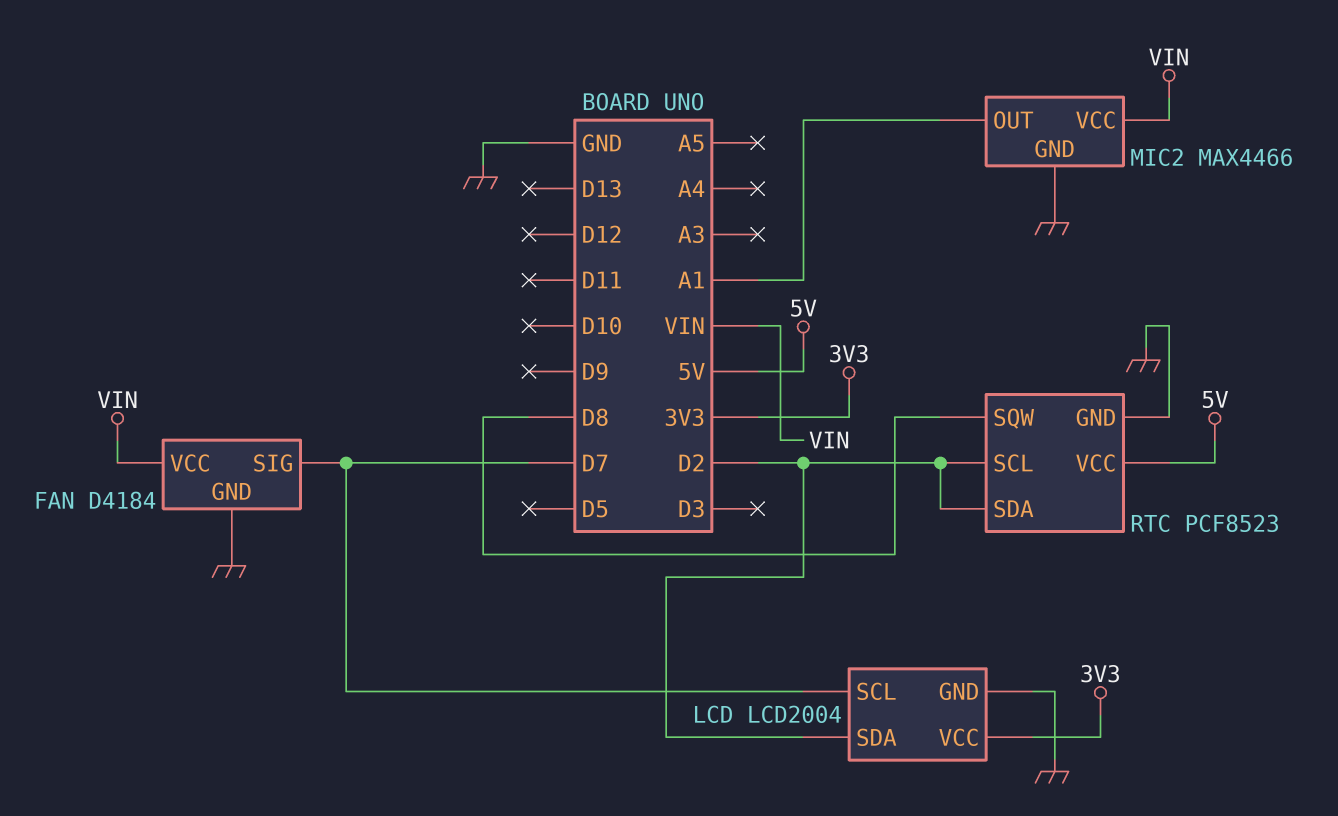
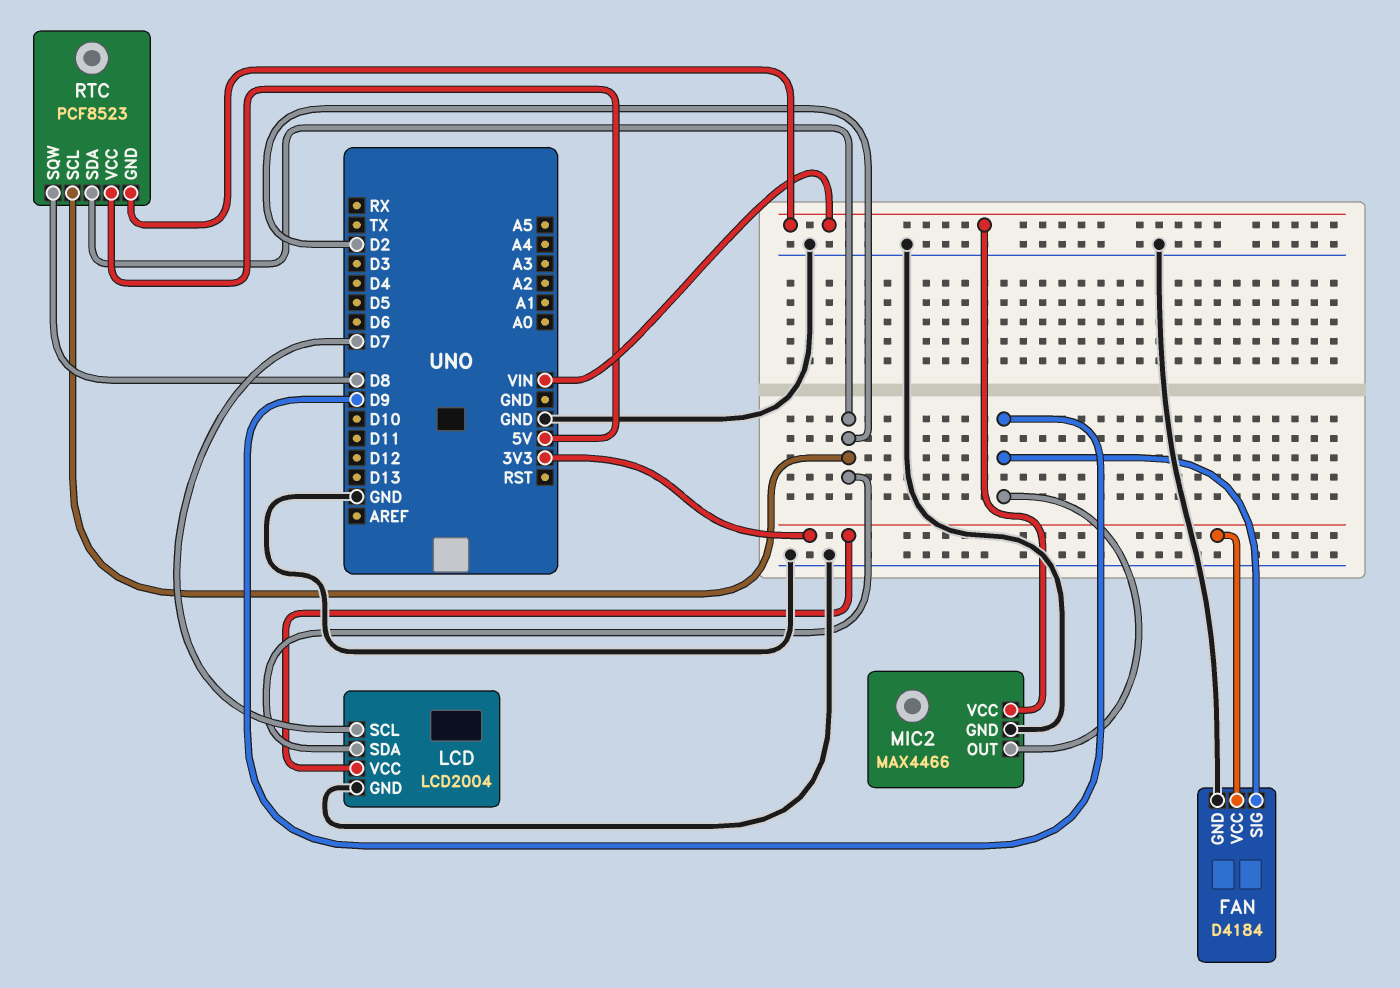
FAN pin SIG: D7 -> D9
FAN pin VCC: VIN -> 3V3
MIC2 pin OUT: A1 -> D9
RTC pin GND: GND -> VIN

